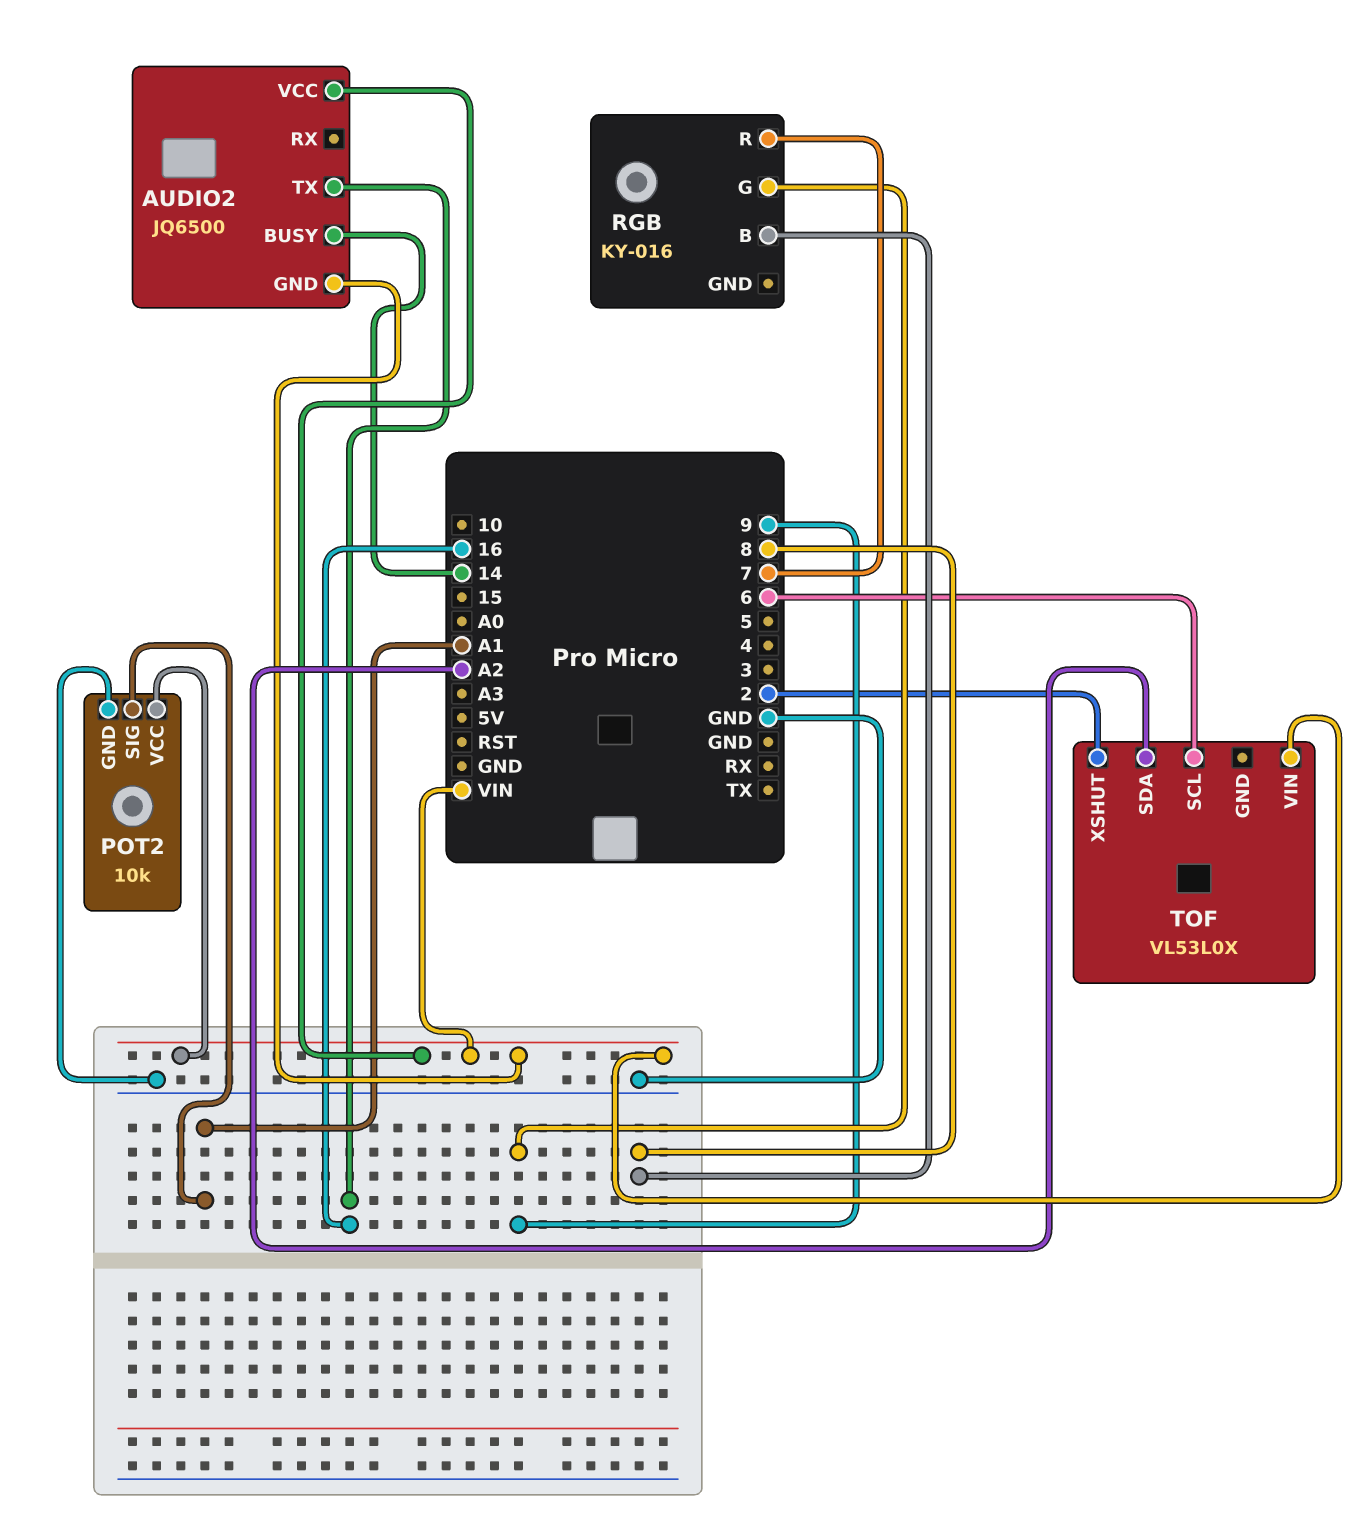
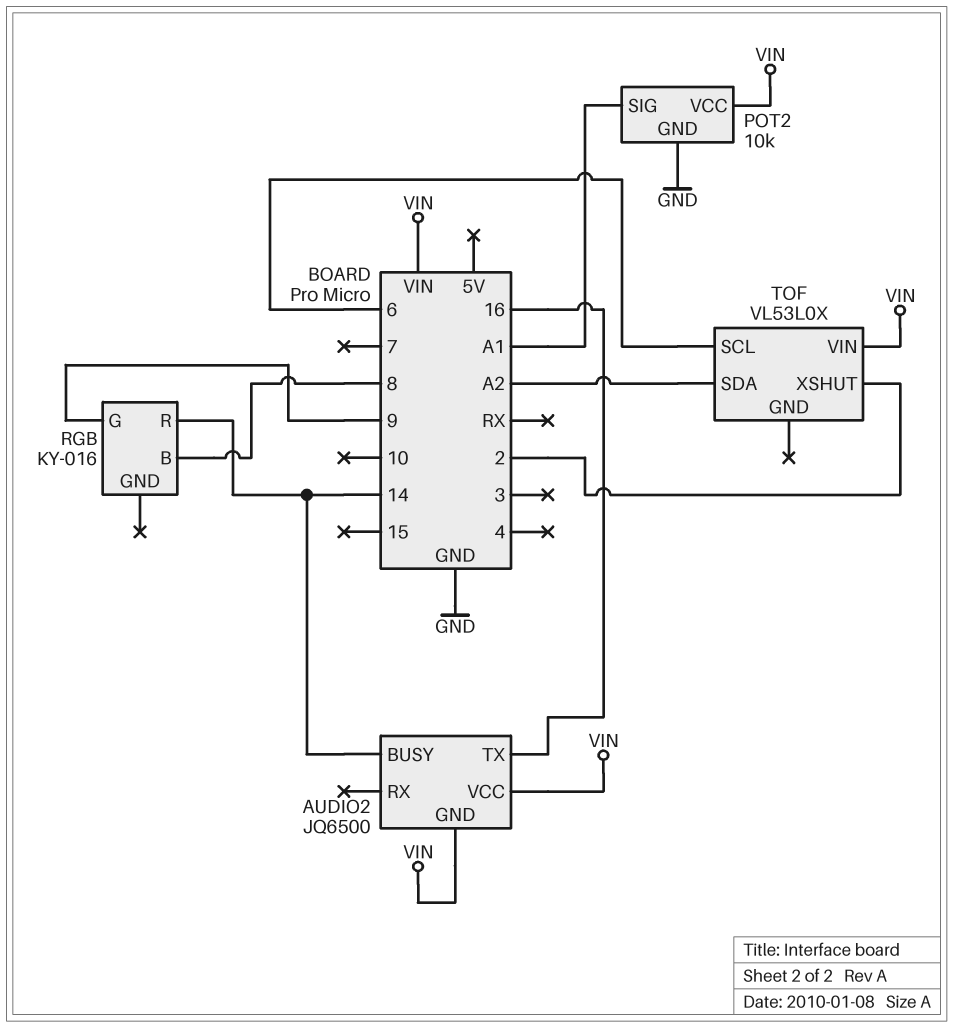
RGB pin R: 7 -> 14

